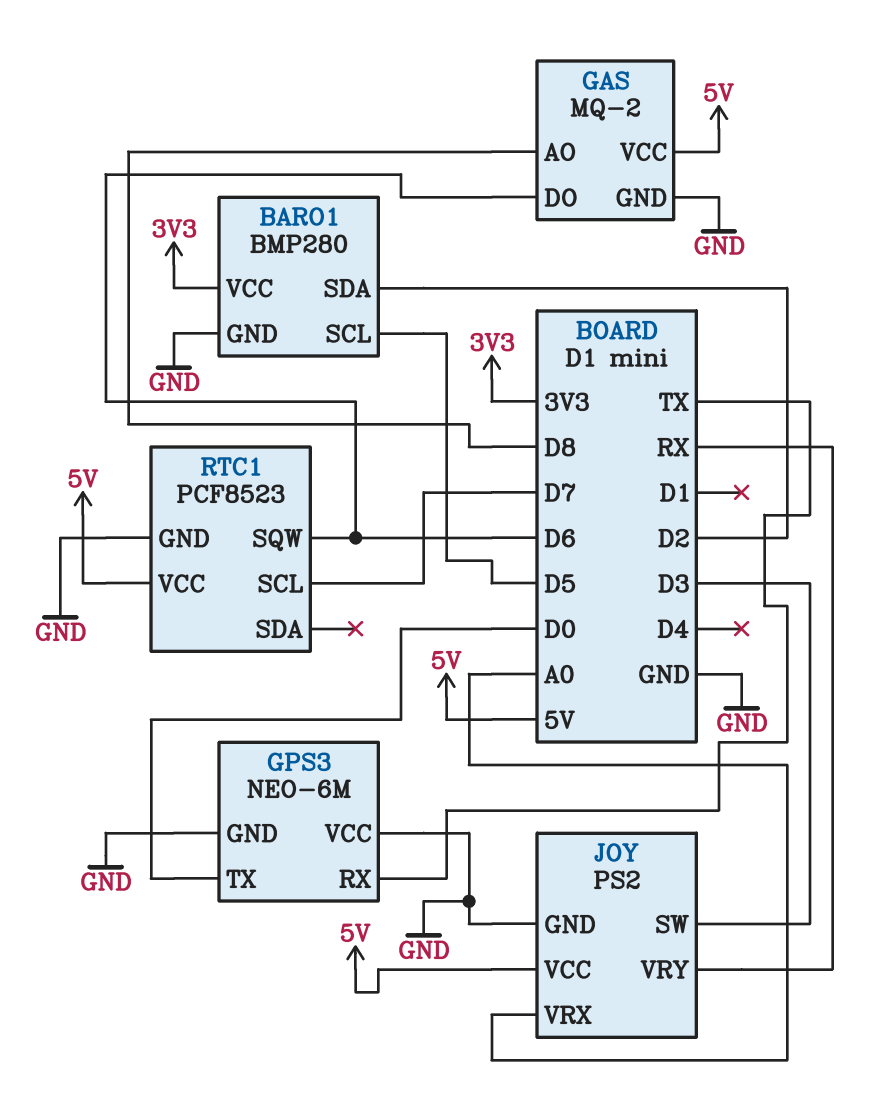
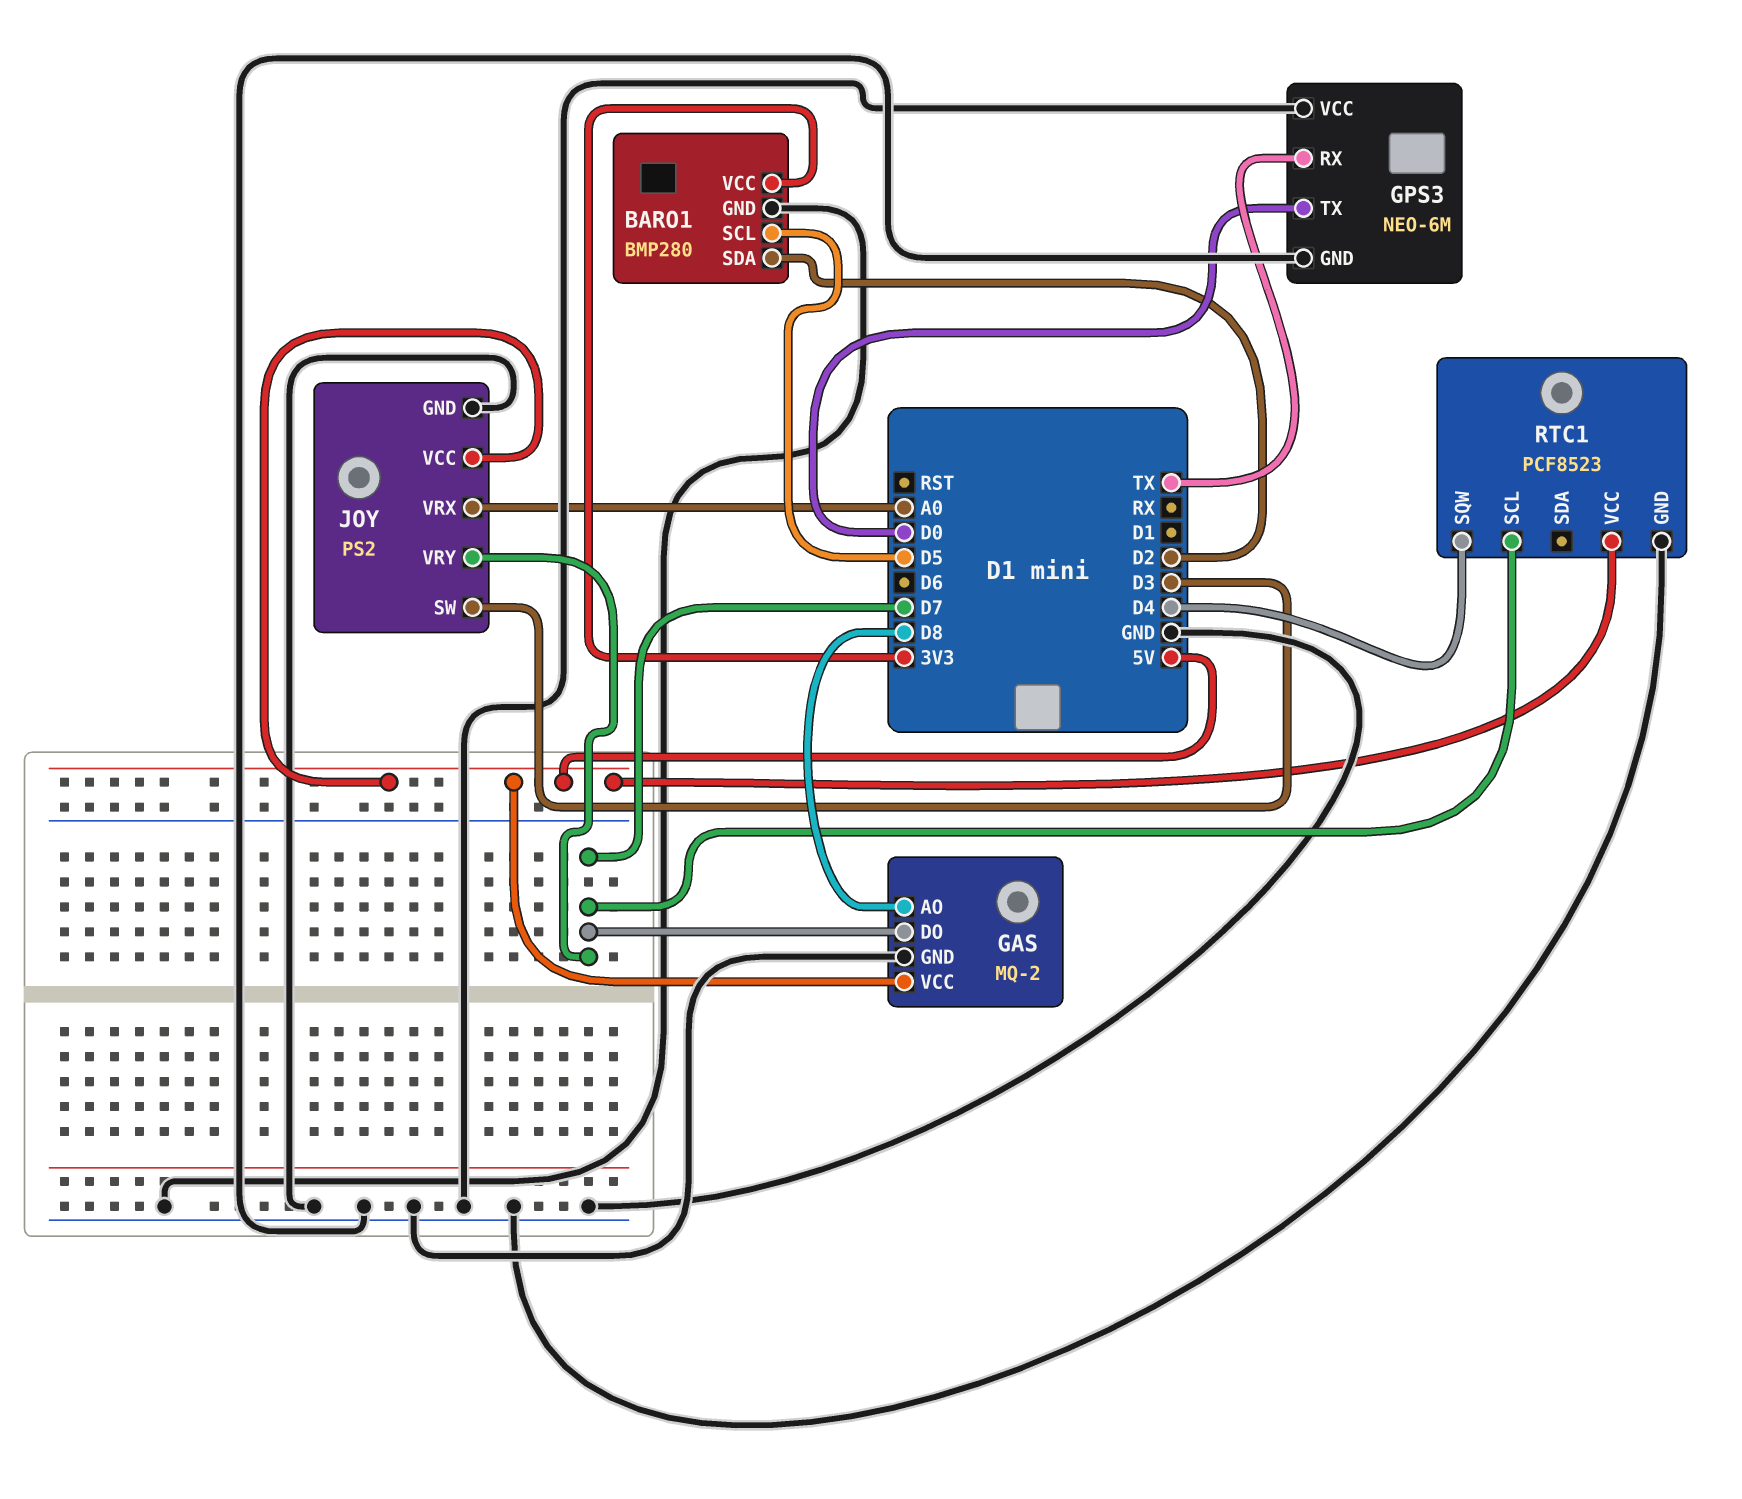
GAS pin DO: D6 -> D7
JOY pin VRY: RX -> D7
RTC1 pin SQW: D6 -> D4

